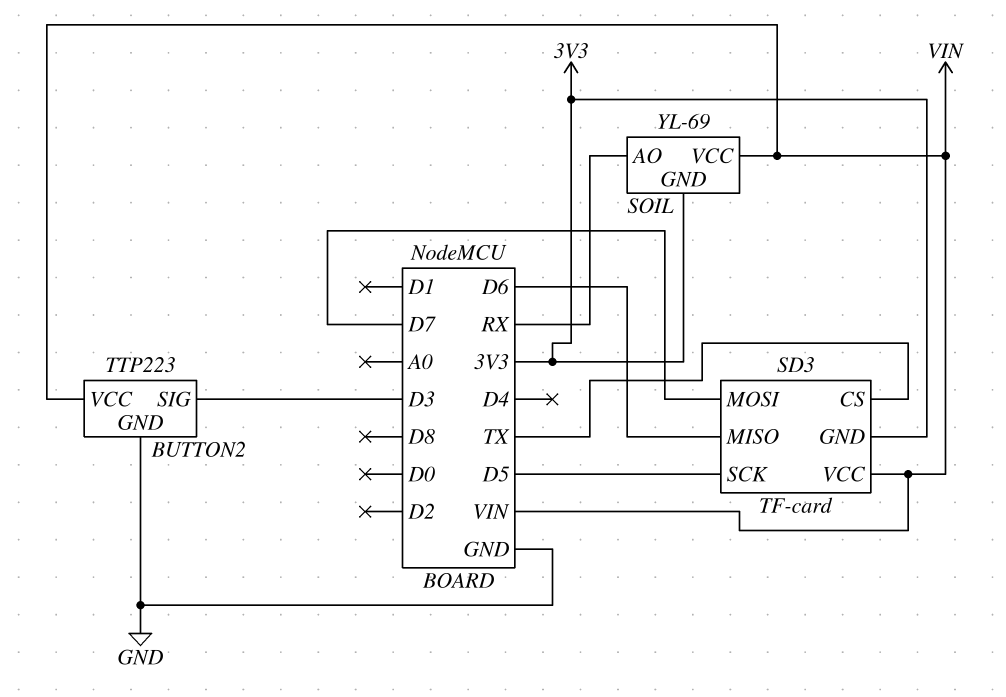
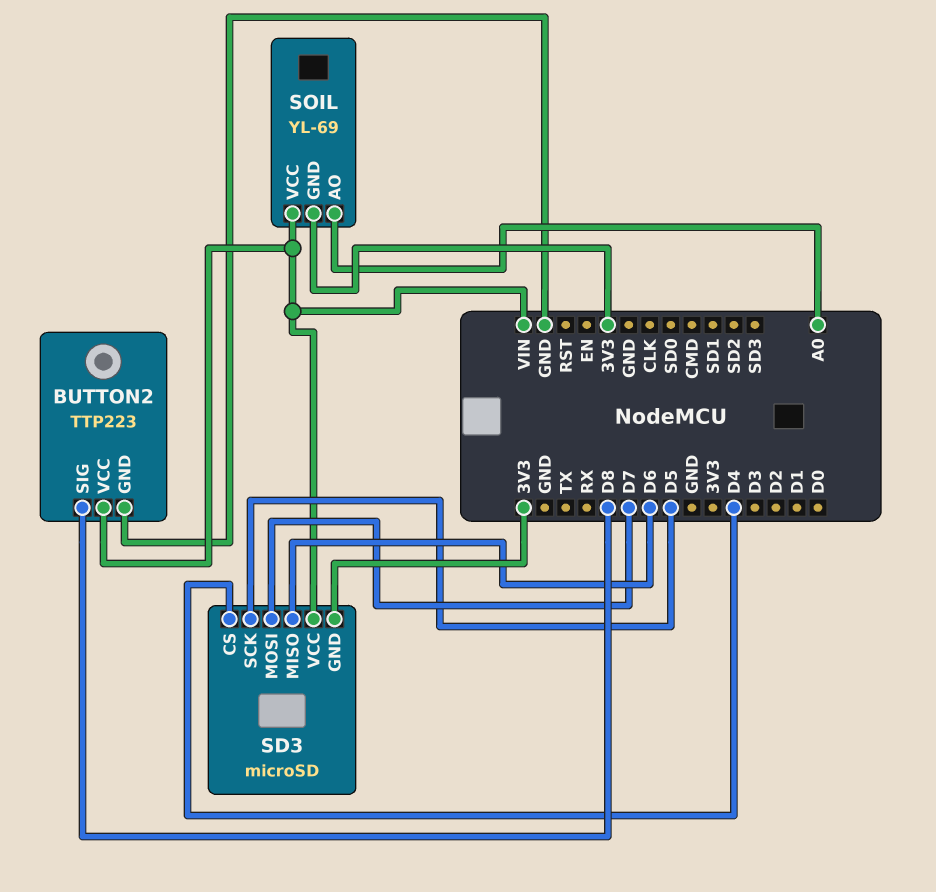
BUTTON2 pin SIG: D3 -> D8
SD3: TF-card -> microSD
SD3 pin CS: TX -> D4
SOIL pin AO: RX -> A0

